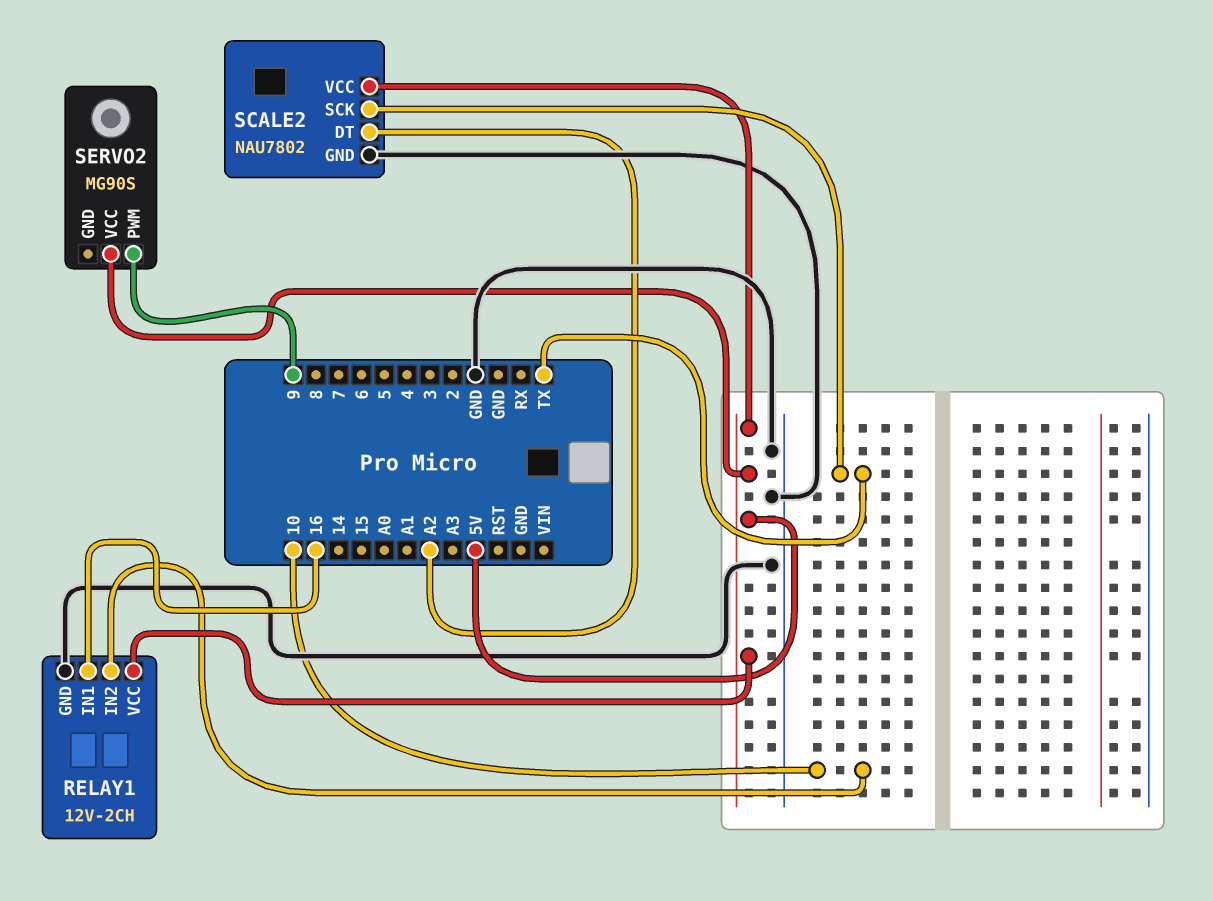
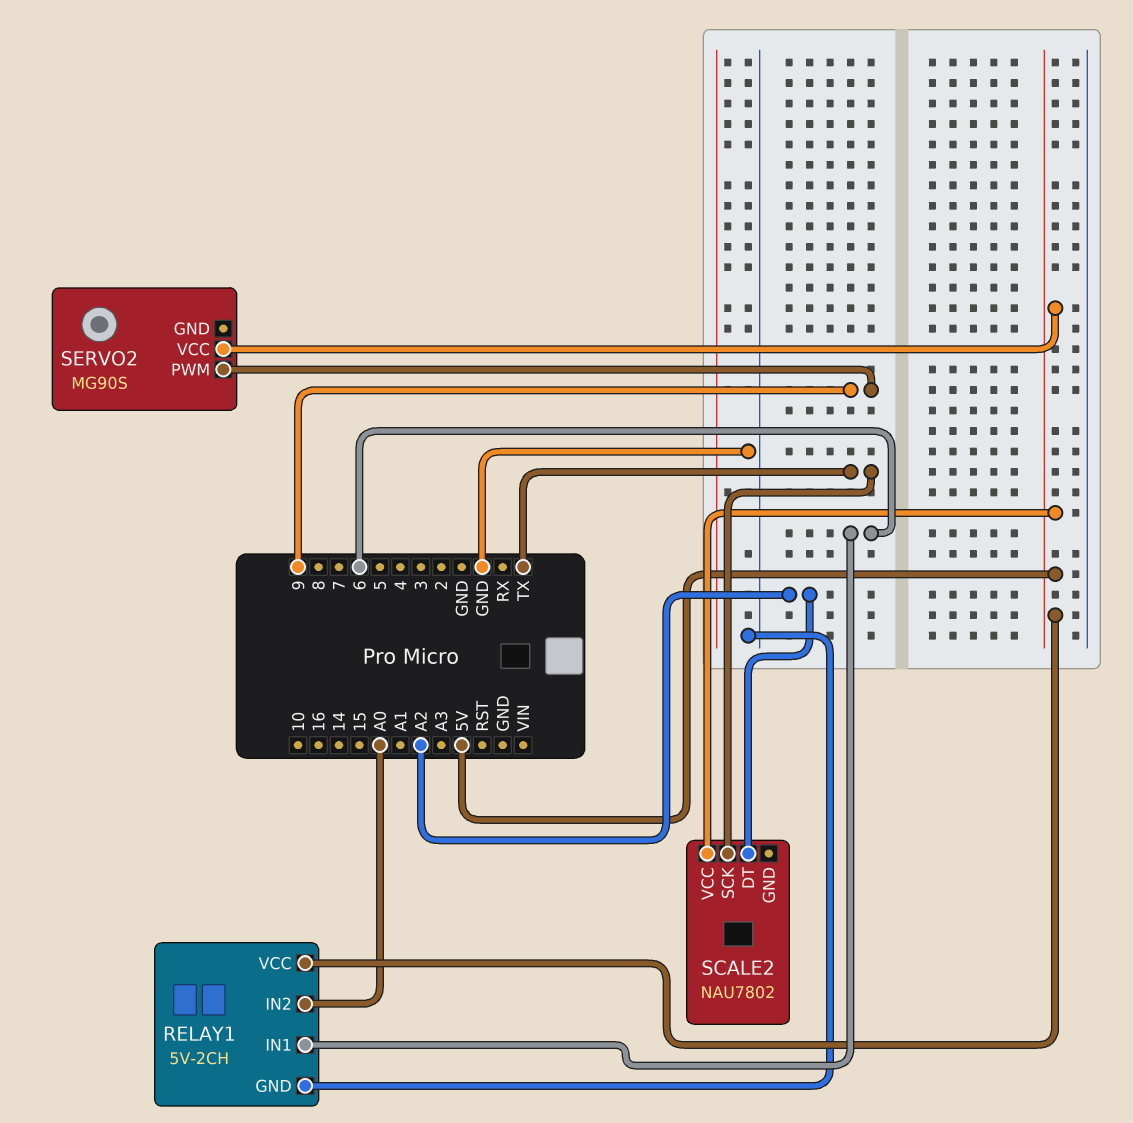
RELAY1: 12V-2CH -> 5V-2CH
RELAY1 pin IN1: 16 -> 6
RELAY1 pin IN2: 10 -> A0
SCALE2 pin GND: GND -> none

